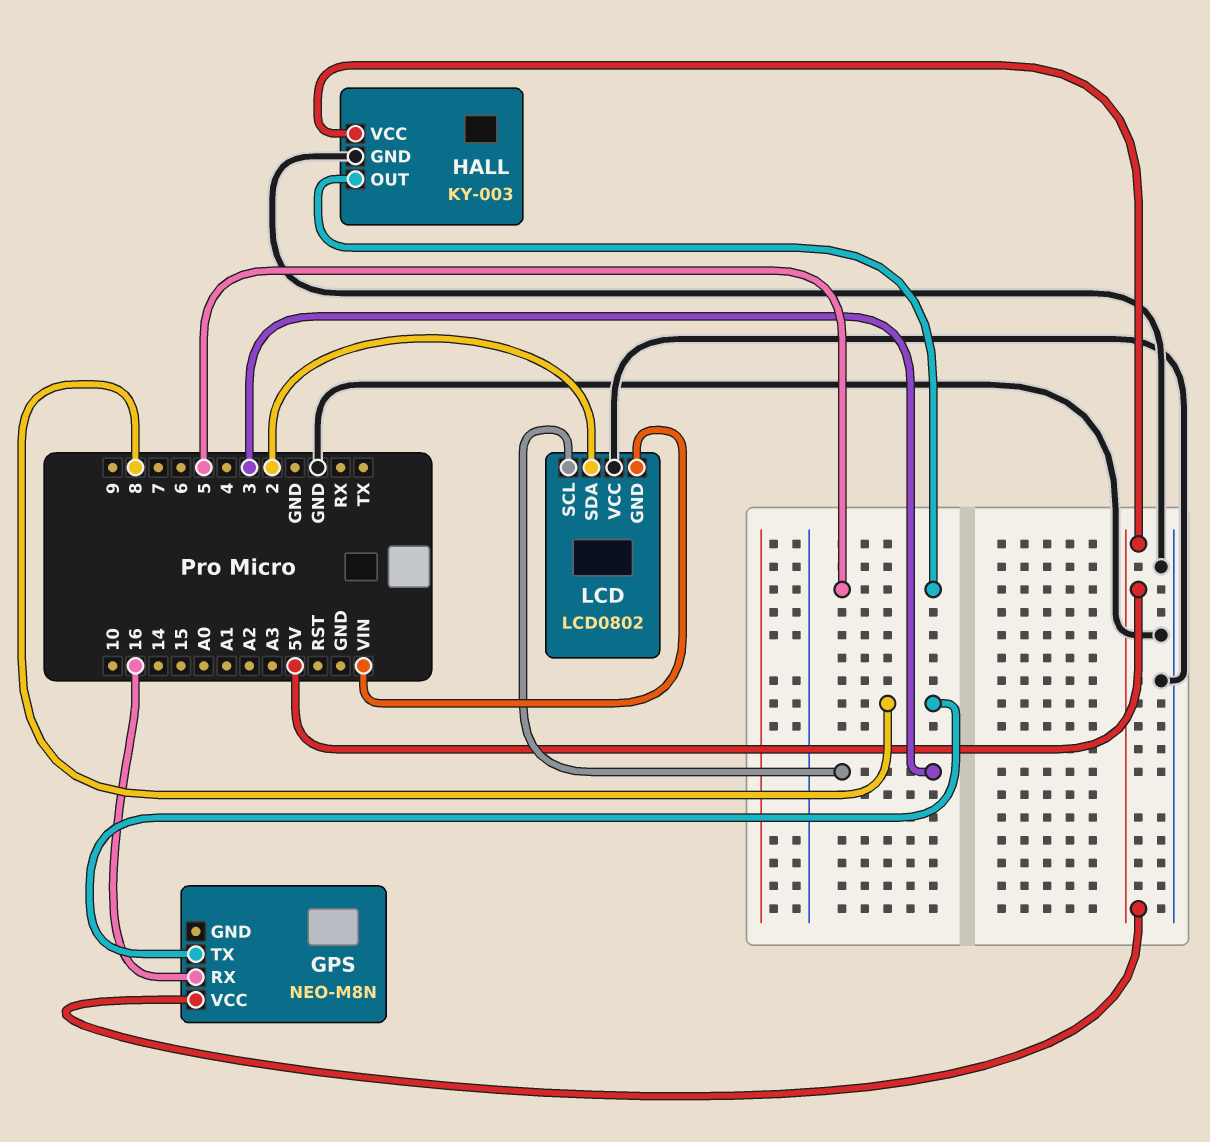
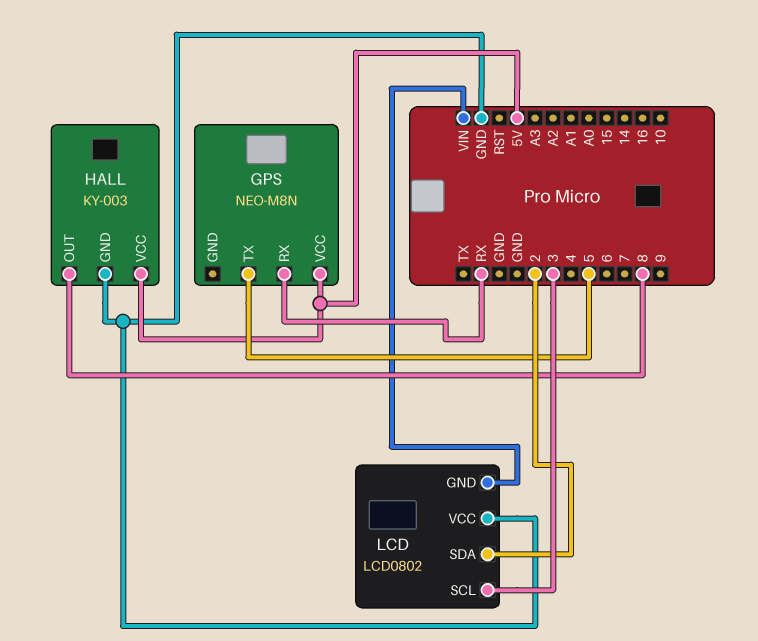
GPS pin RX: 16 -> RX
GPS pin TX: 8 -> 5
HALL pin OUT: 5 -> 8

